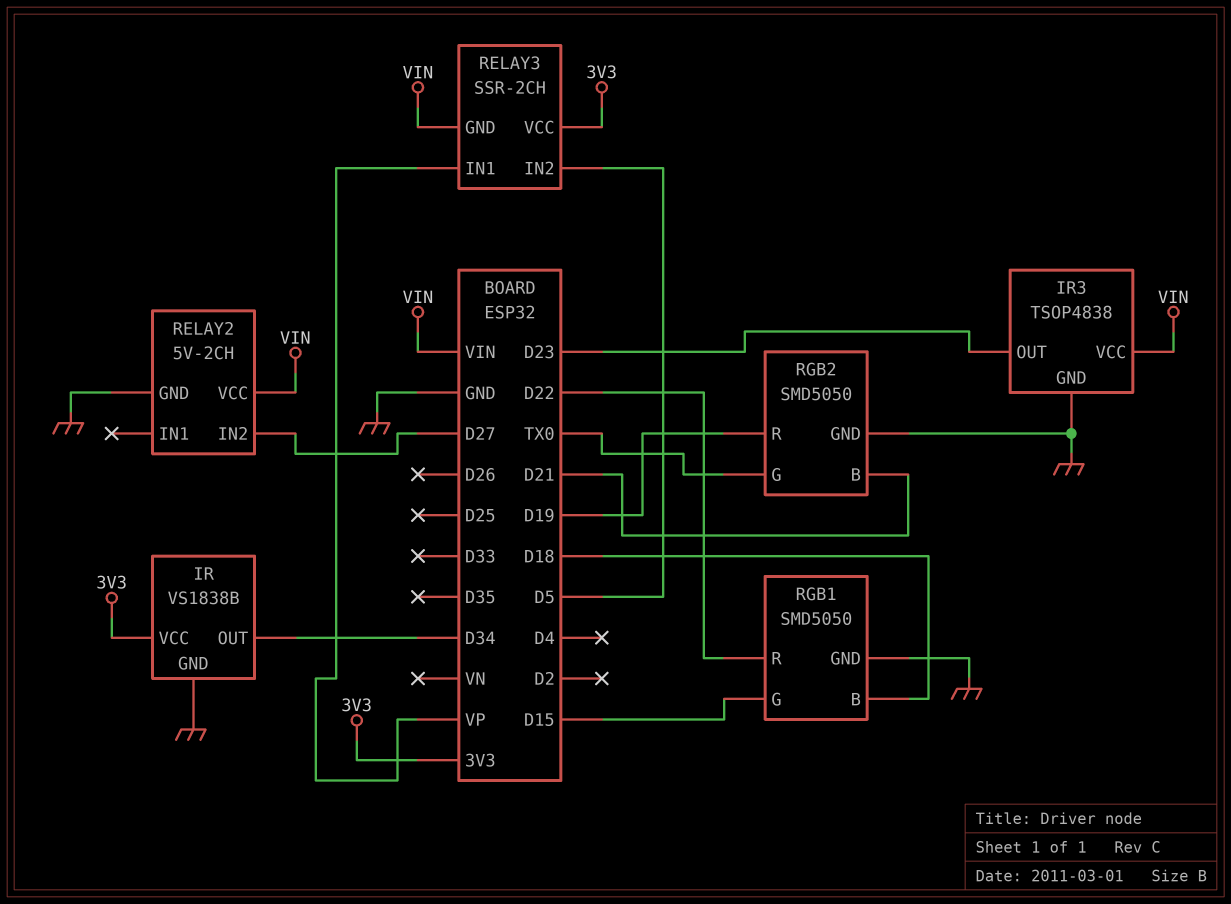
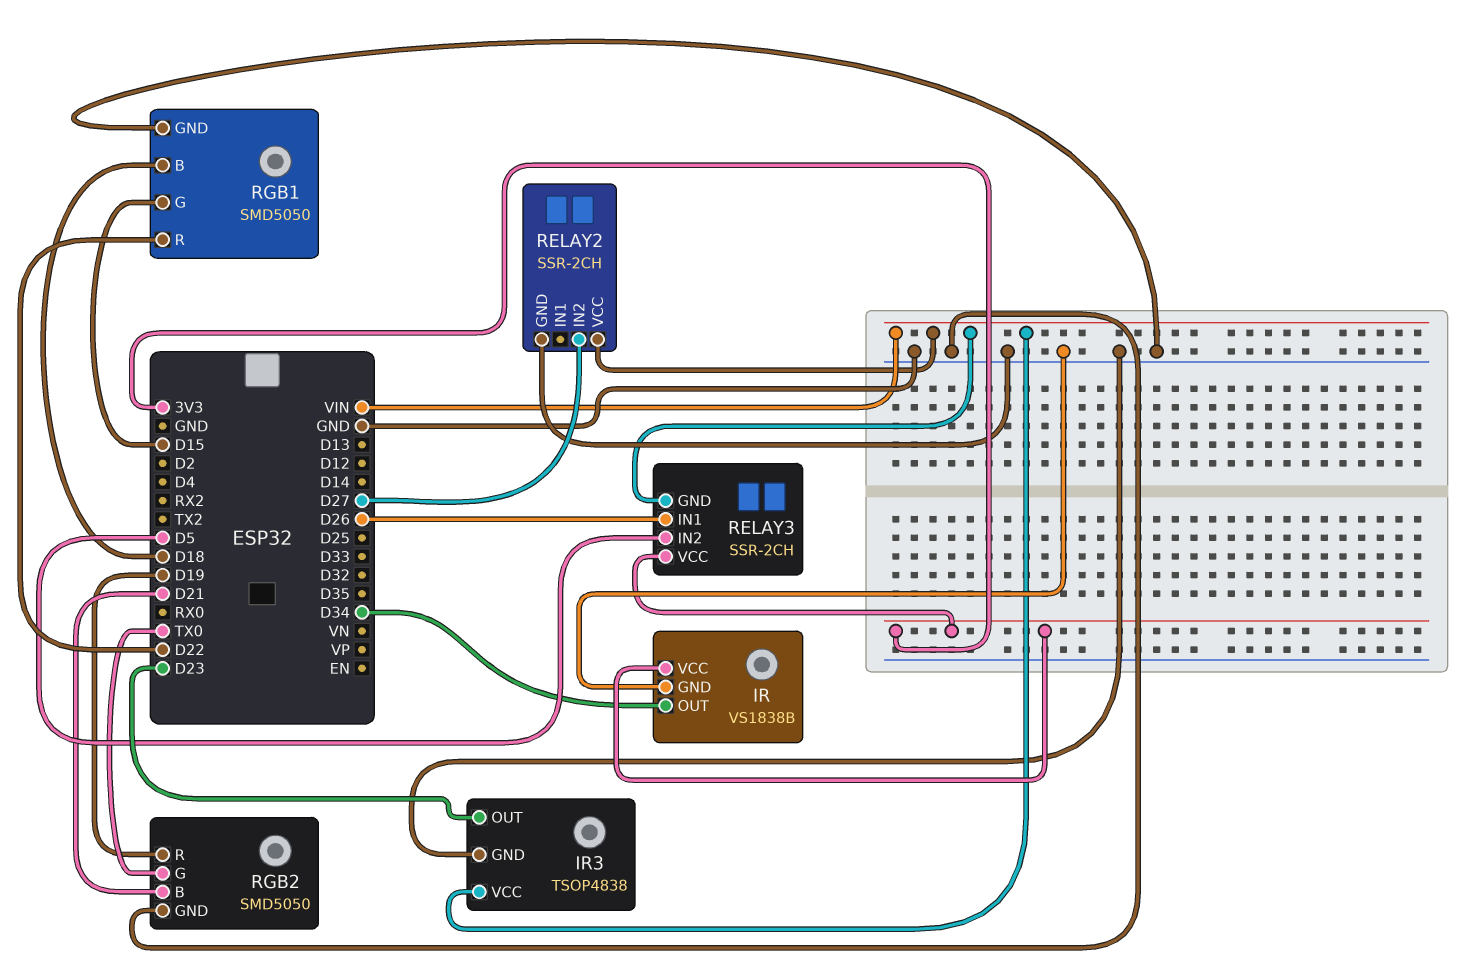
RELAY2: 5V-2CH -> SSR-2CH
RELAY3 pin IN1: VP -> D26

